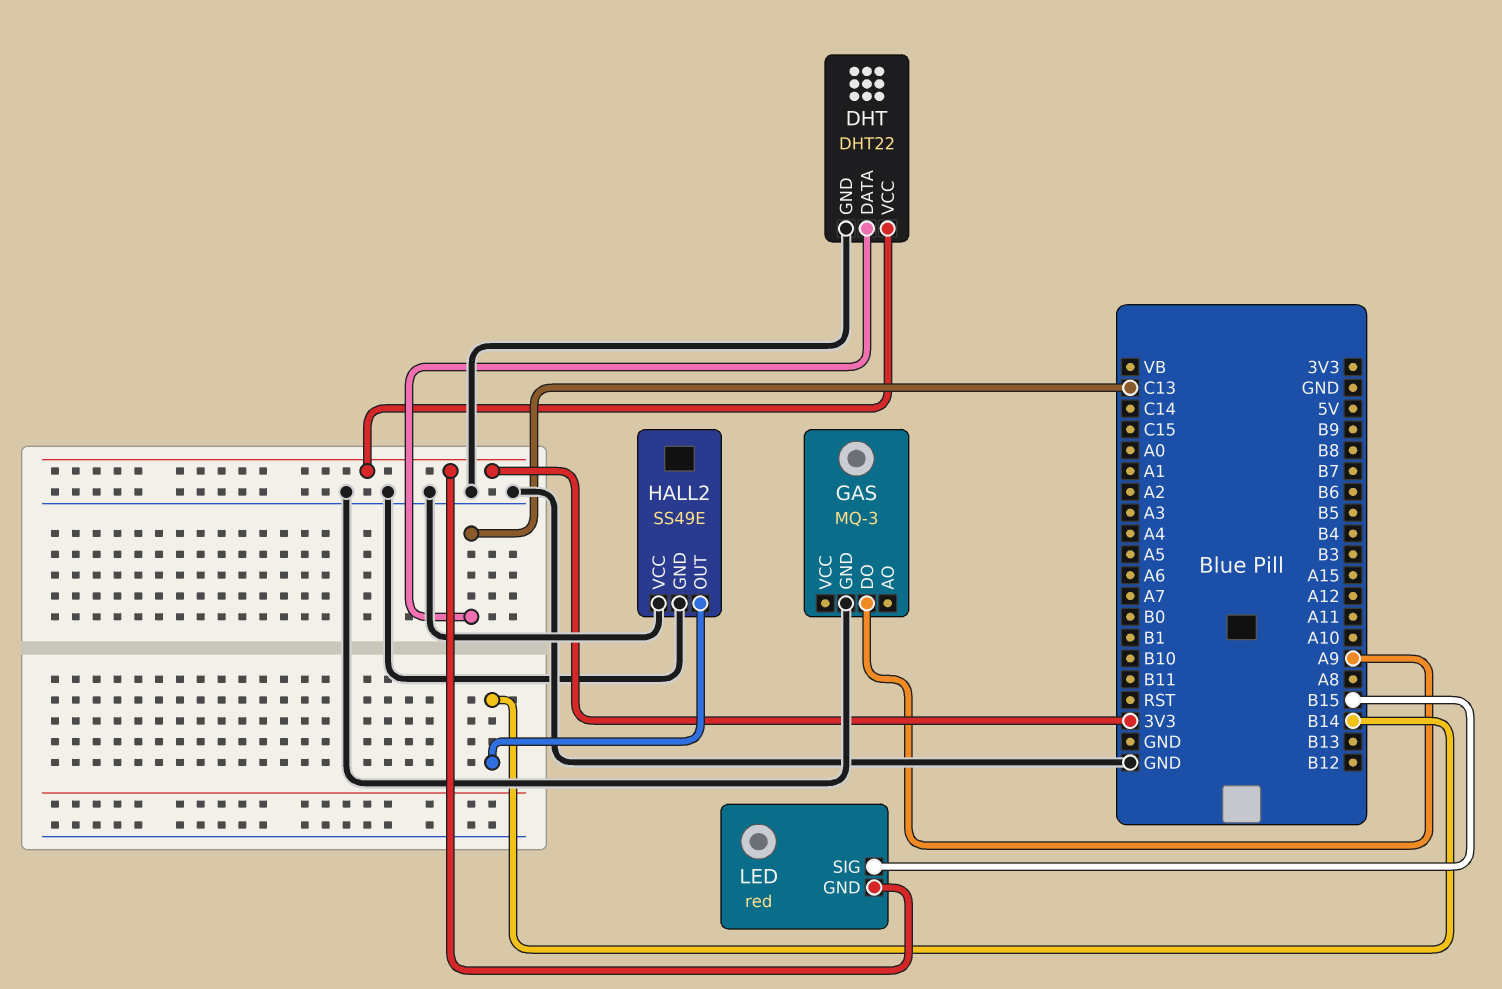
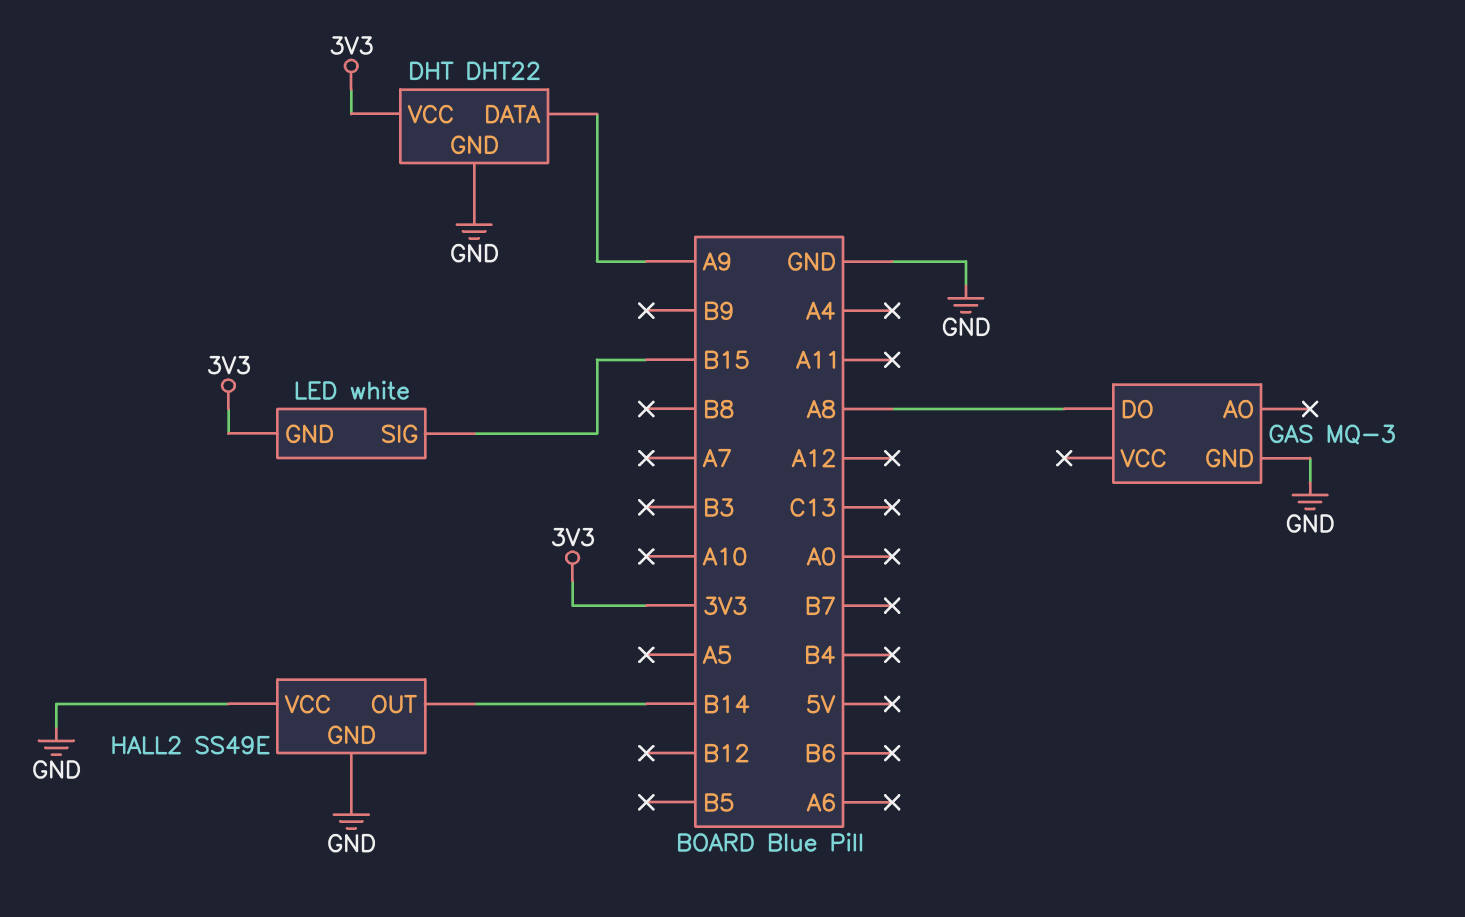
DHT pin DATA: C13 -> A9
GAS pin DO: A9 -> A8
LED: red -> white

